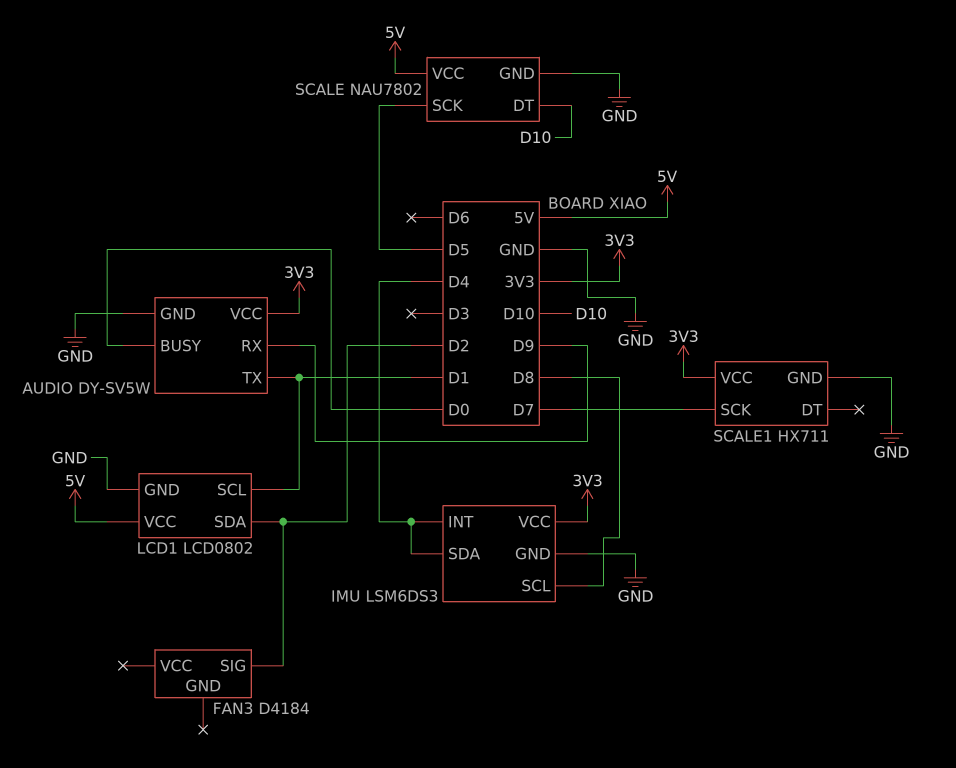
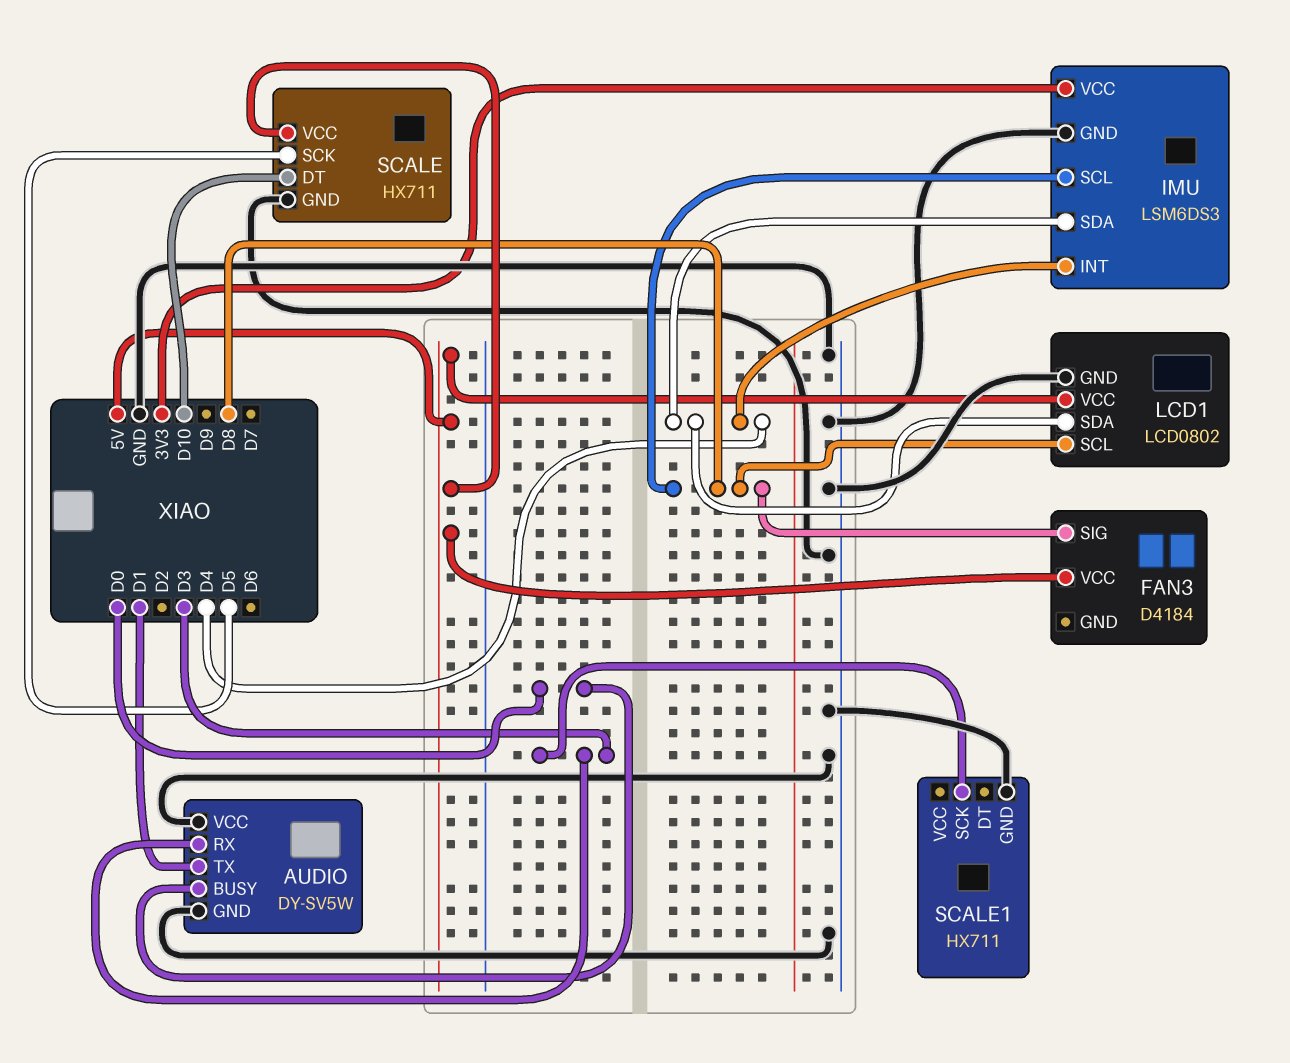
AUDIO pin RX: D9 -> D3
AUDIO pin VCC: 3V3 -> GND
FAN3 pin SIG: D2 -> D8
FAN3 pin VCC: none -> 5V
LCD1 pin SCL: D1 -> D8
LCD1 pin SDA: D2 -> D4
SCALE: NAU7802 -> HX711
SCALE1 pin SCK: D7 -> D3
SCALE1 pin VCC: 3V3 -> none

